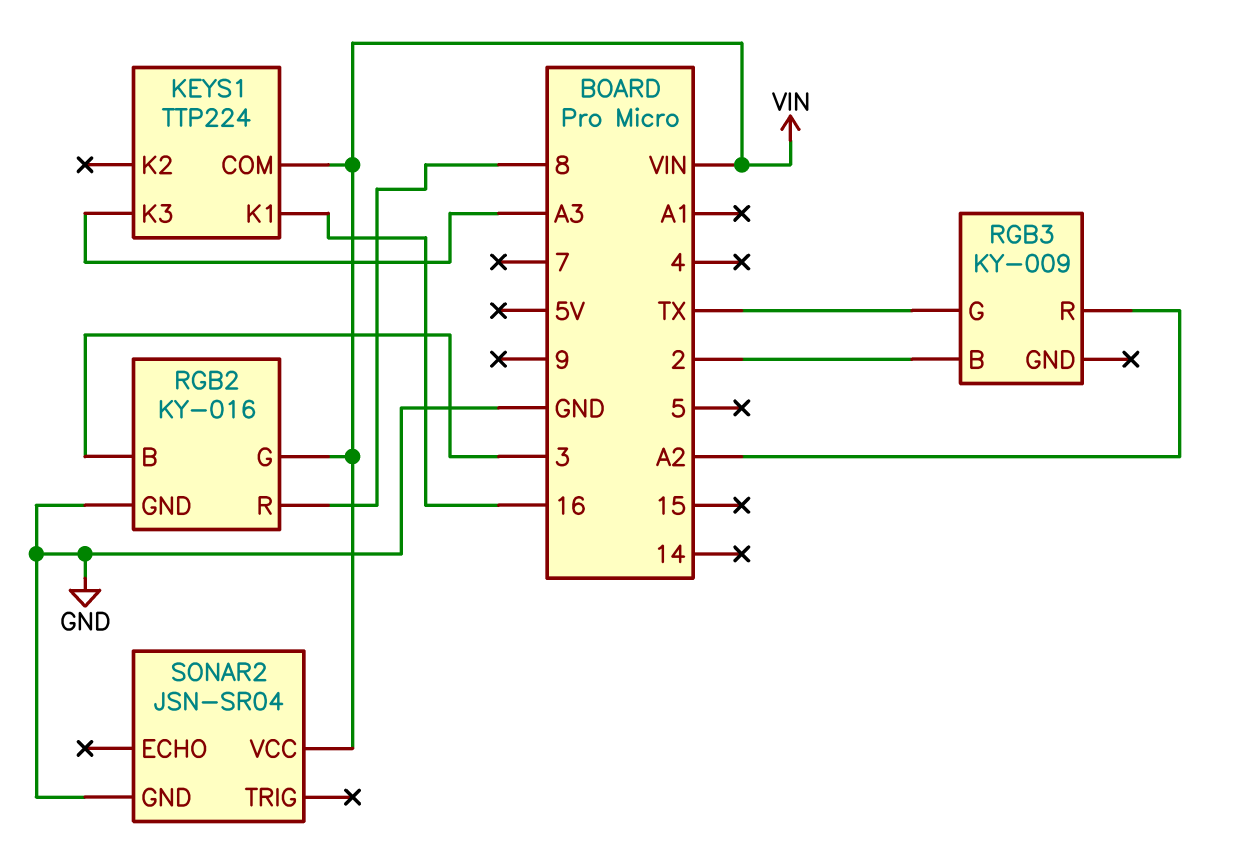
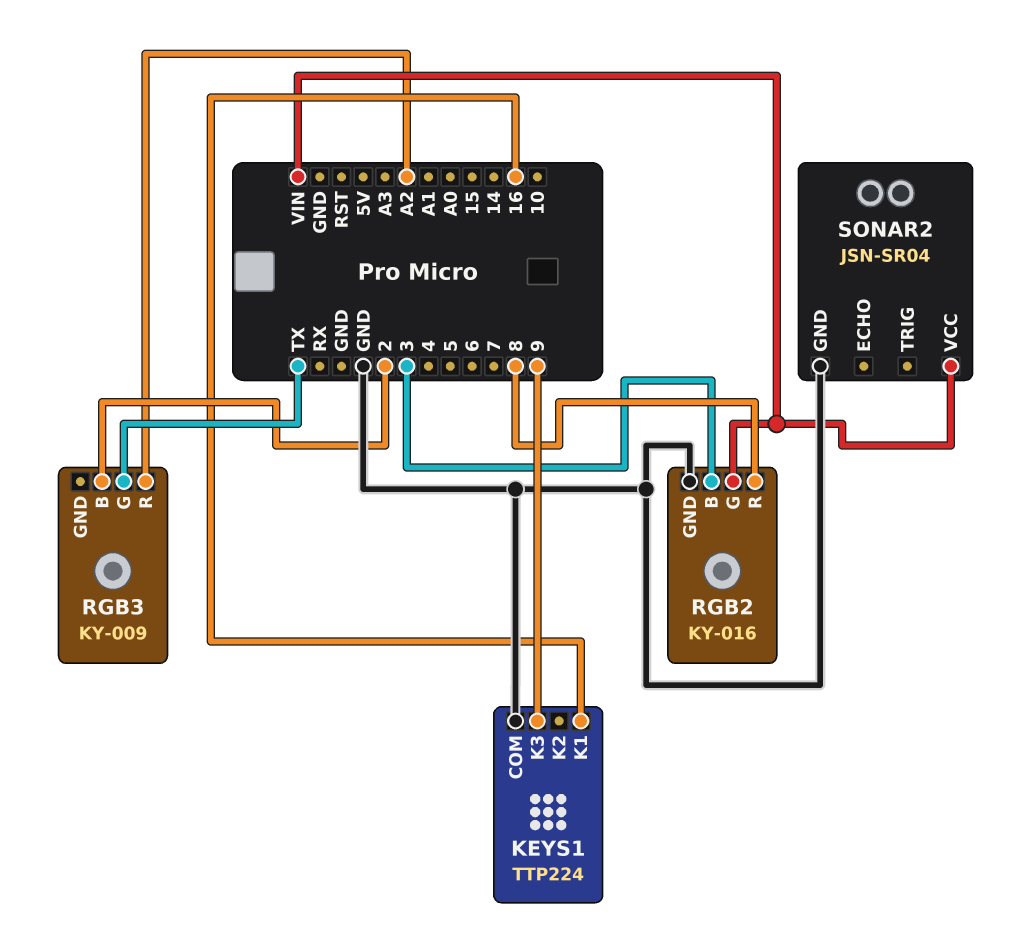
KEYS1 pin COM: VIN -> GND
KEYS1 pin K3: A3 -> 9

